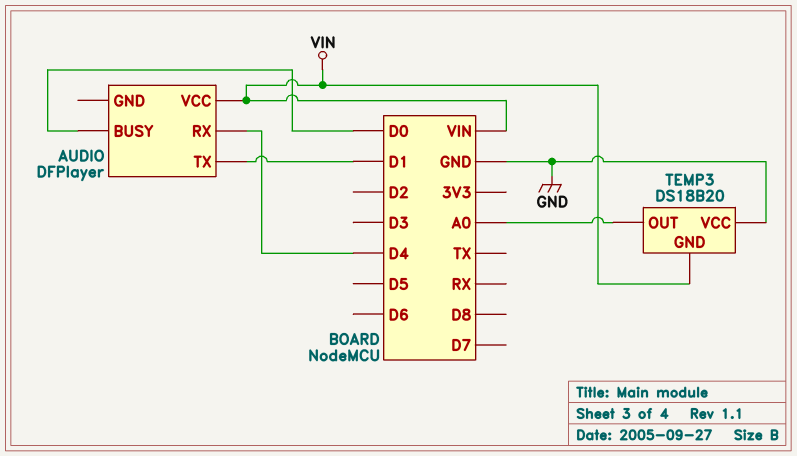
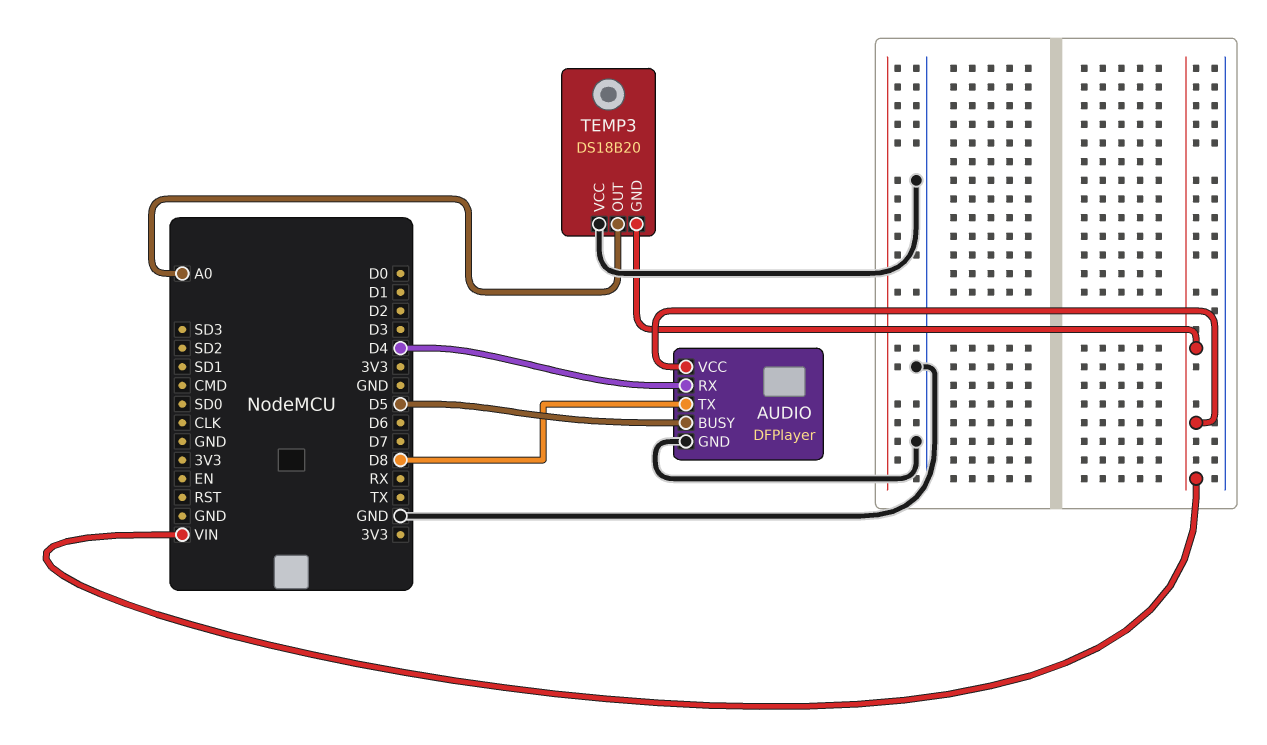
AUDIO pin BUSY: D0 -> D5
AUDIO pin GND: none -> GND
AUDIO pin TX: D1 -> D8

